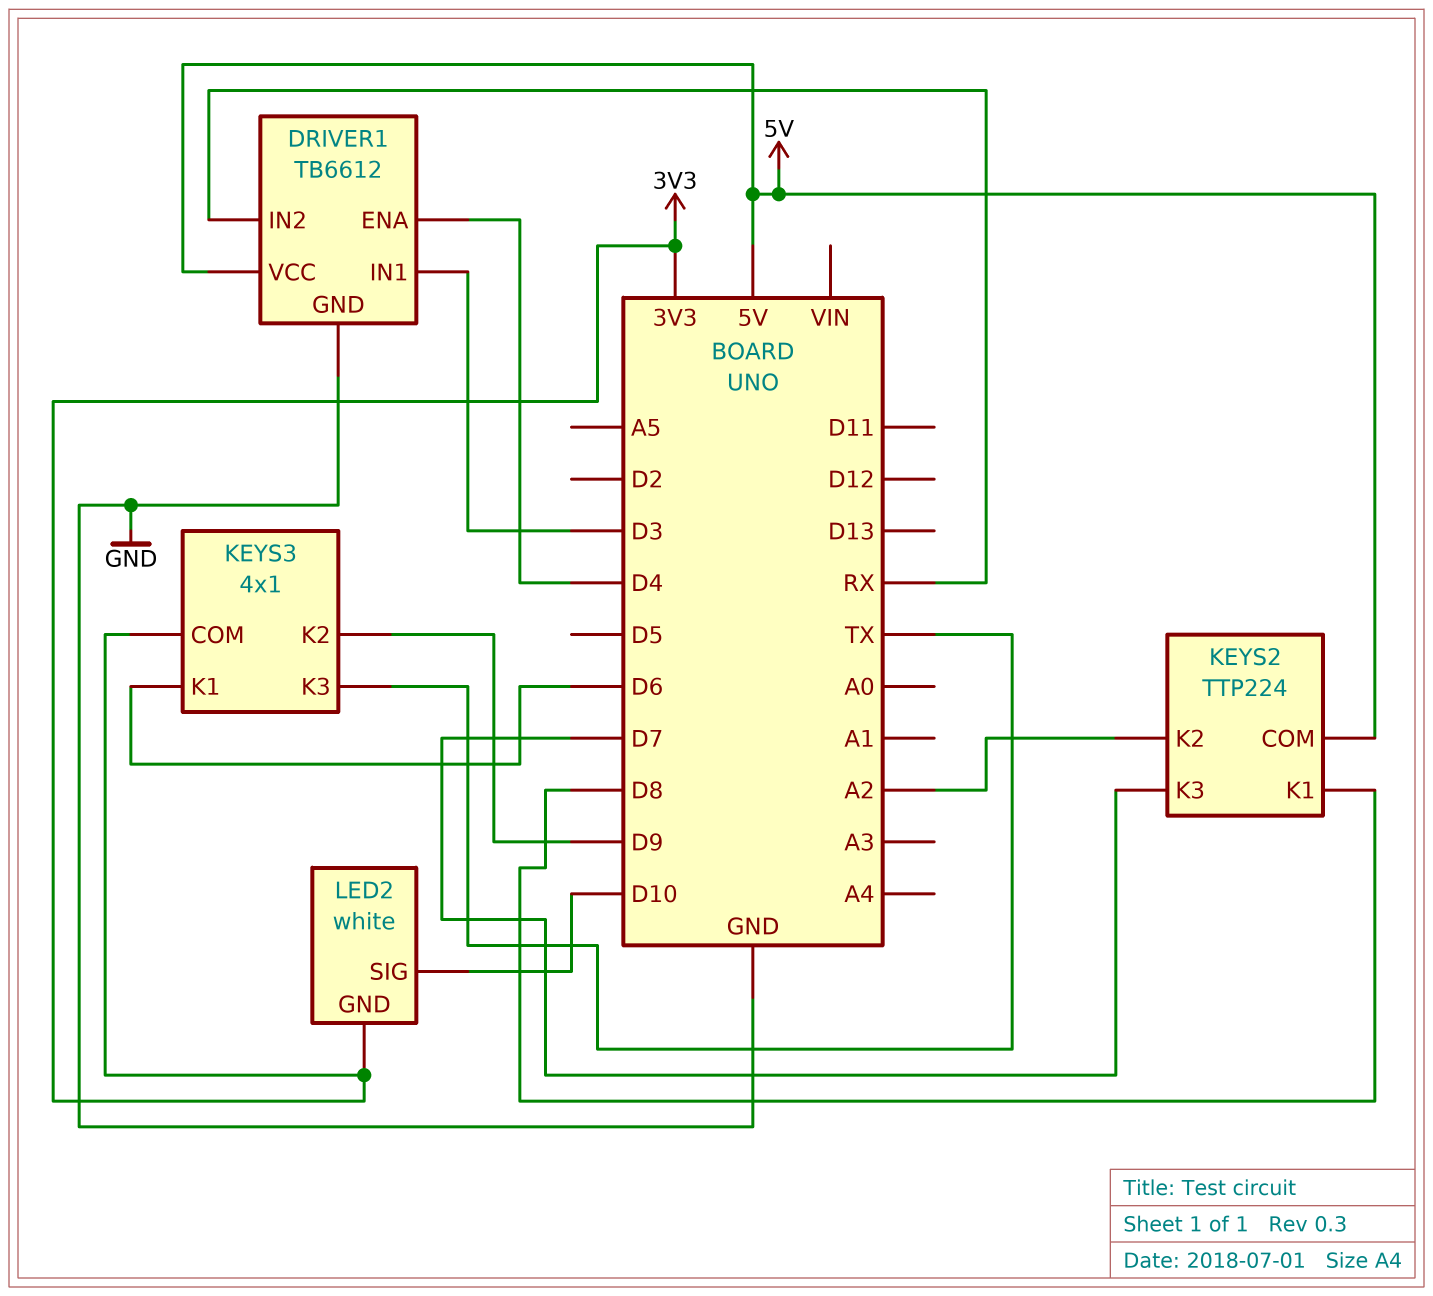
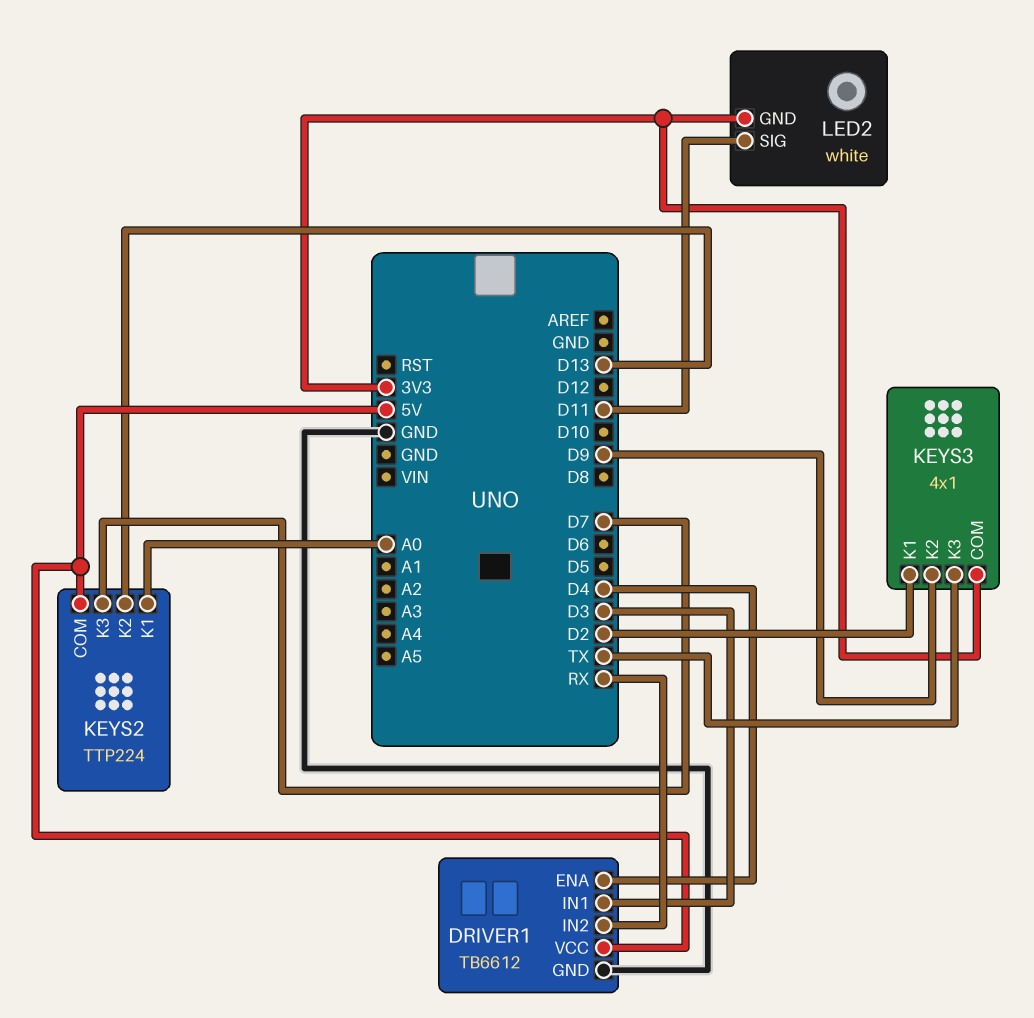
KEYS2 pin K1: D8 -> A0
KEYS2 pin K2: A2 -> D13
KEYS3 pin K1: D6 -> D2
LED2 pin SIG: D10 -> D11

